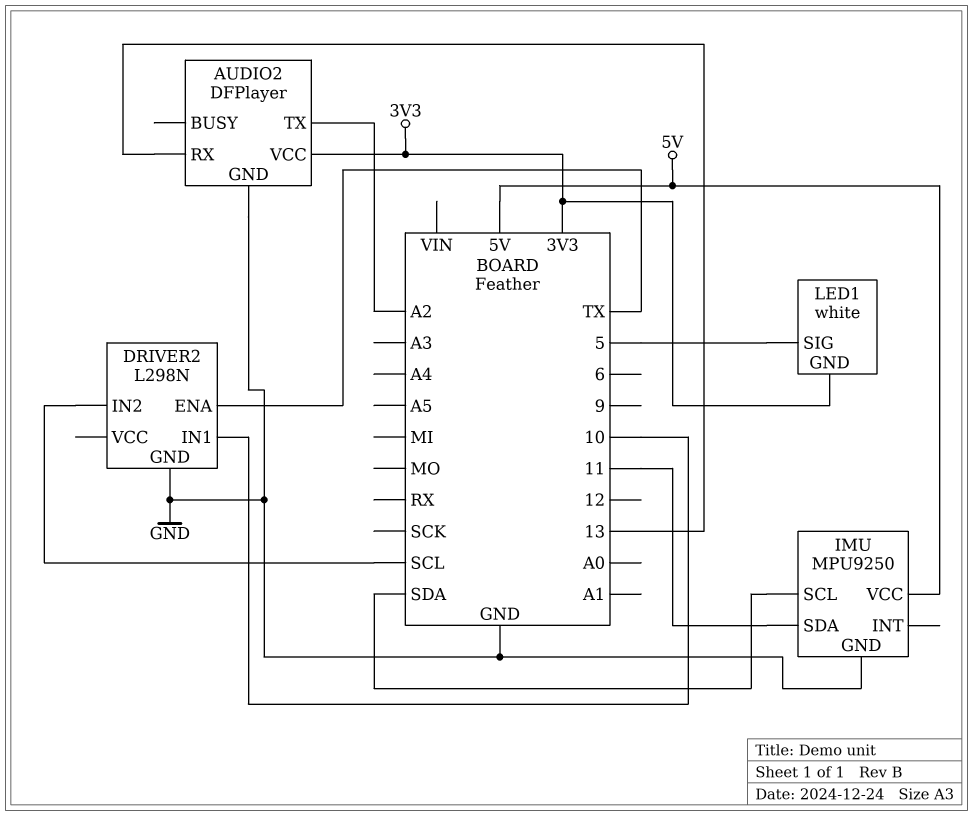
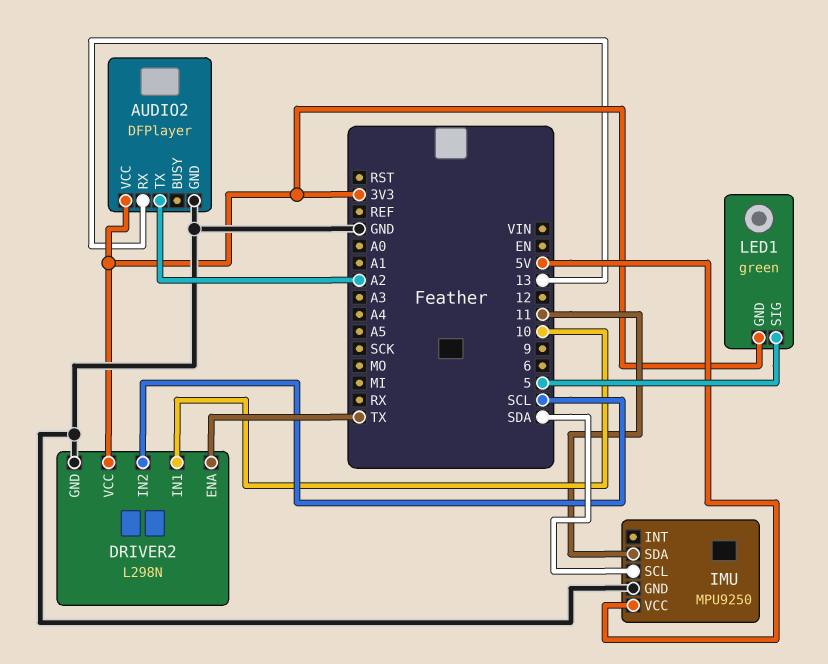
DRIVER2 pin VCC: none -> 3V3
LED1: white -> green

